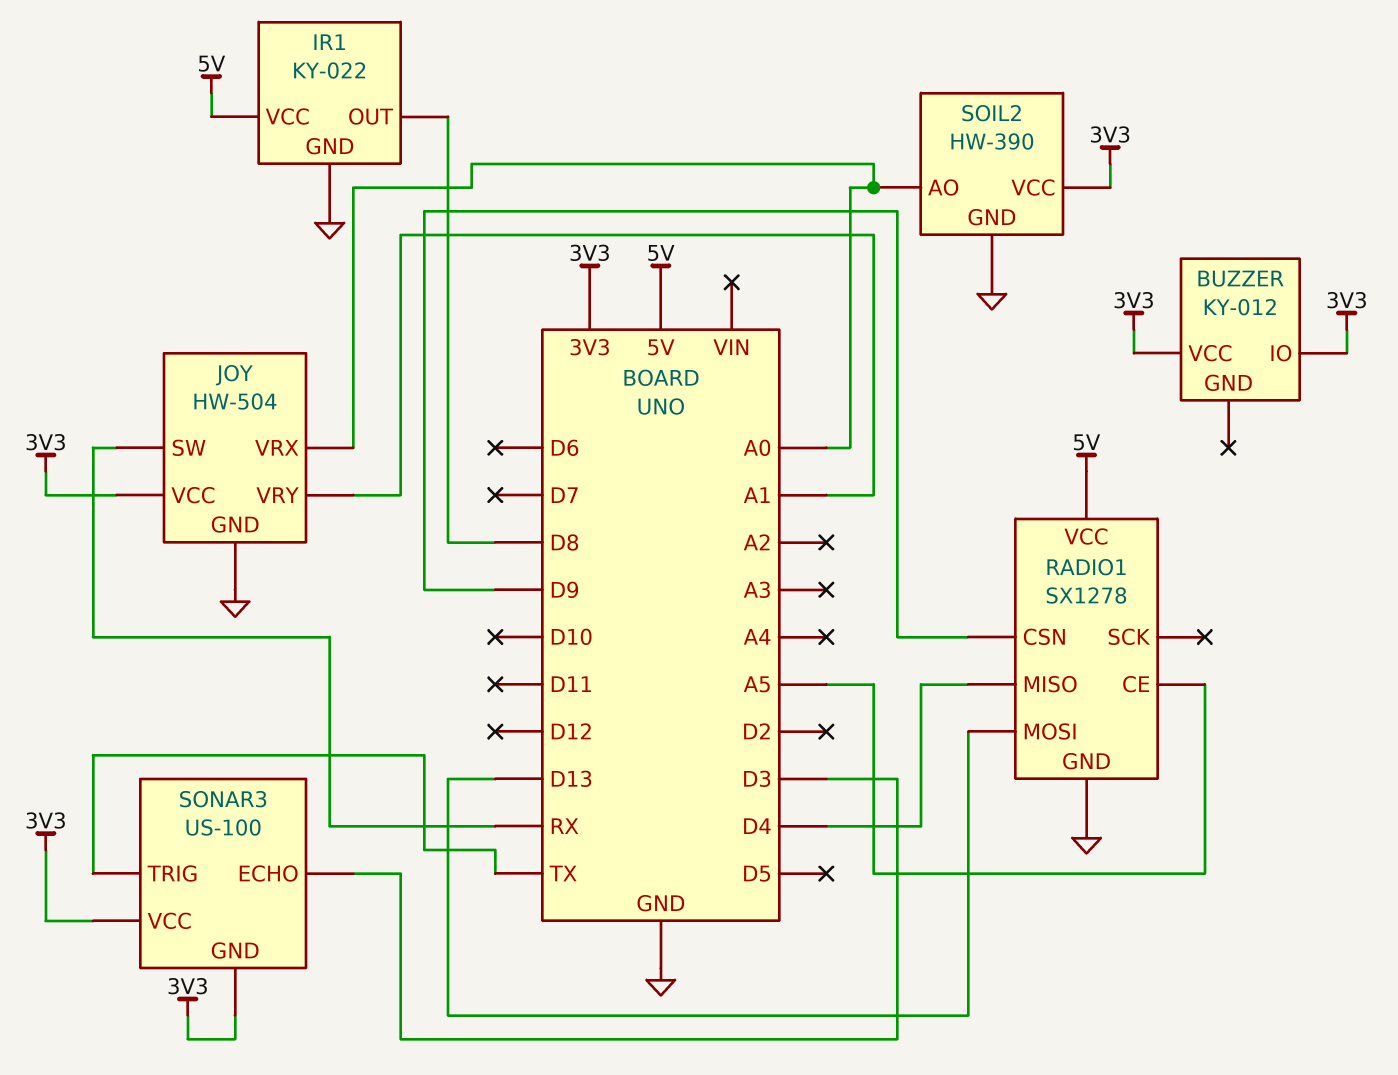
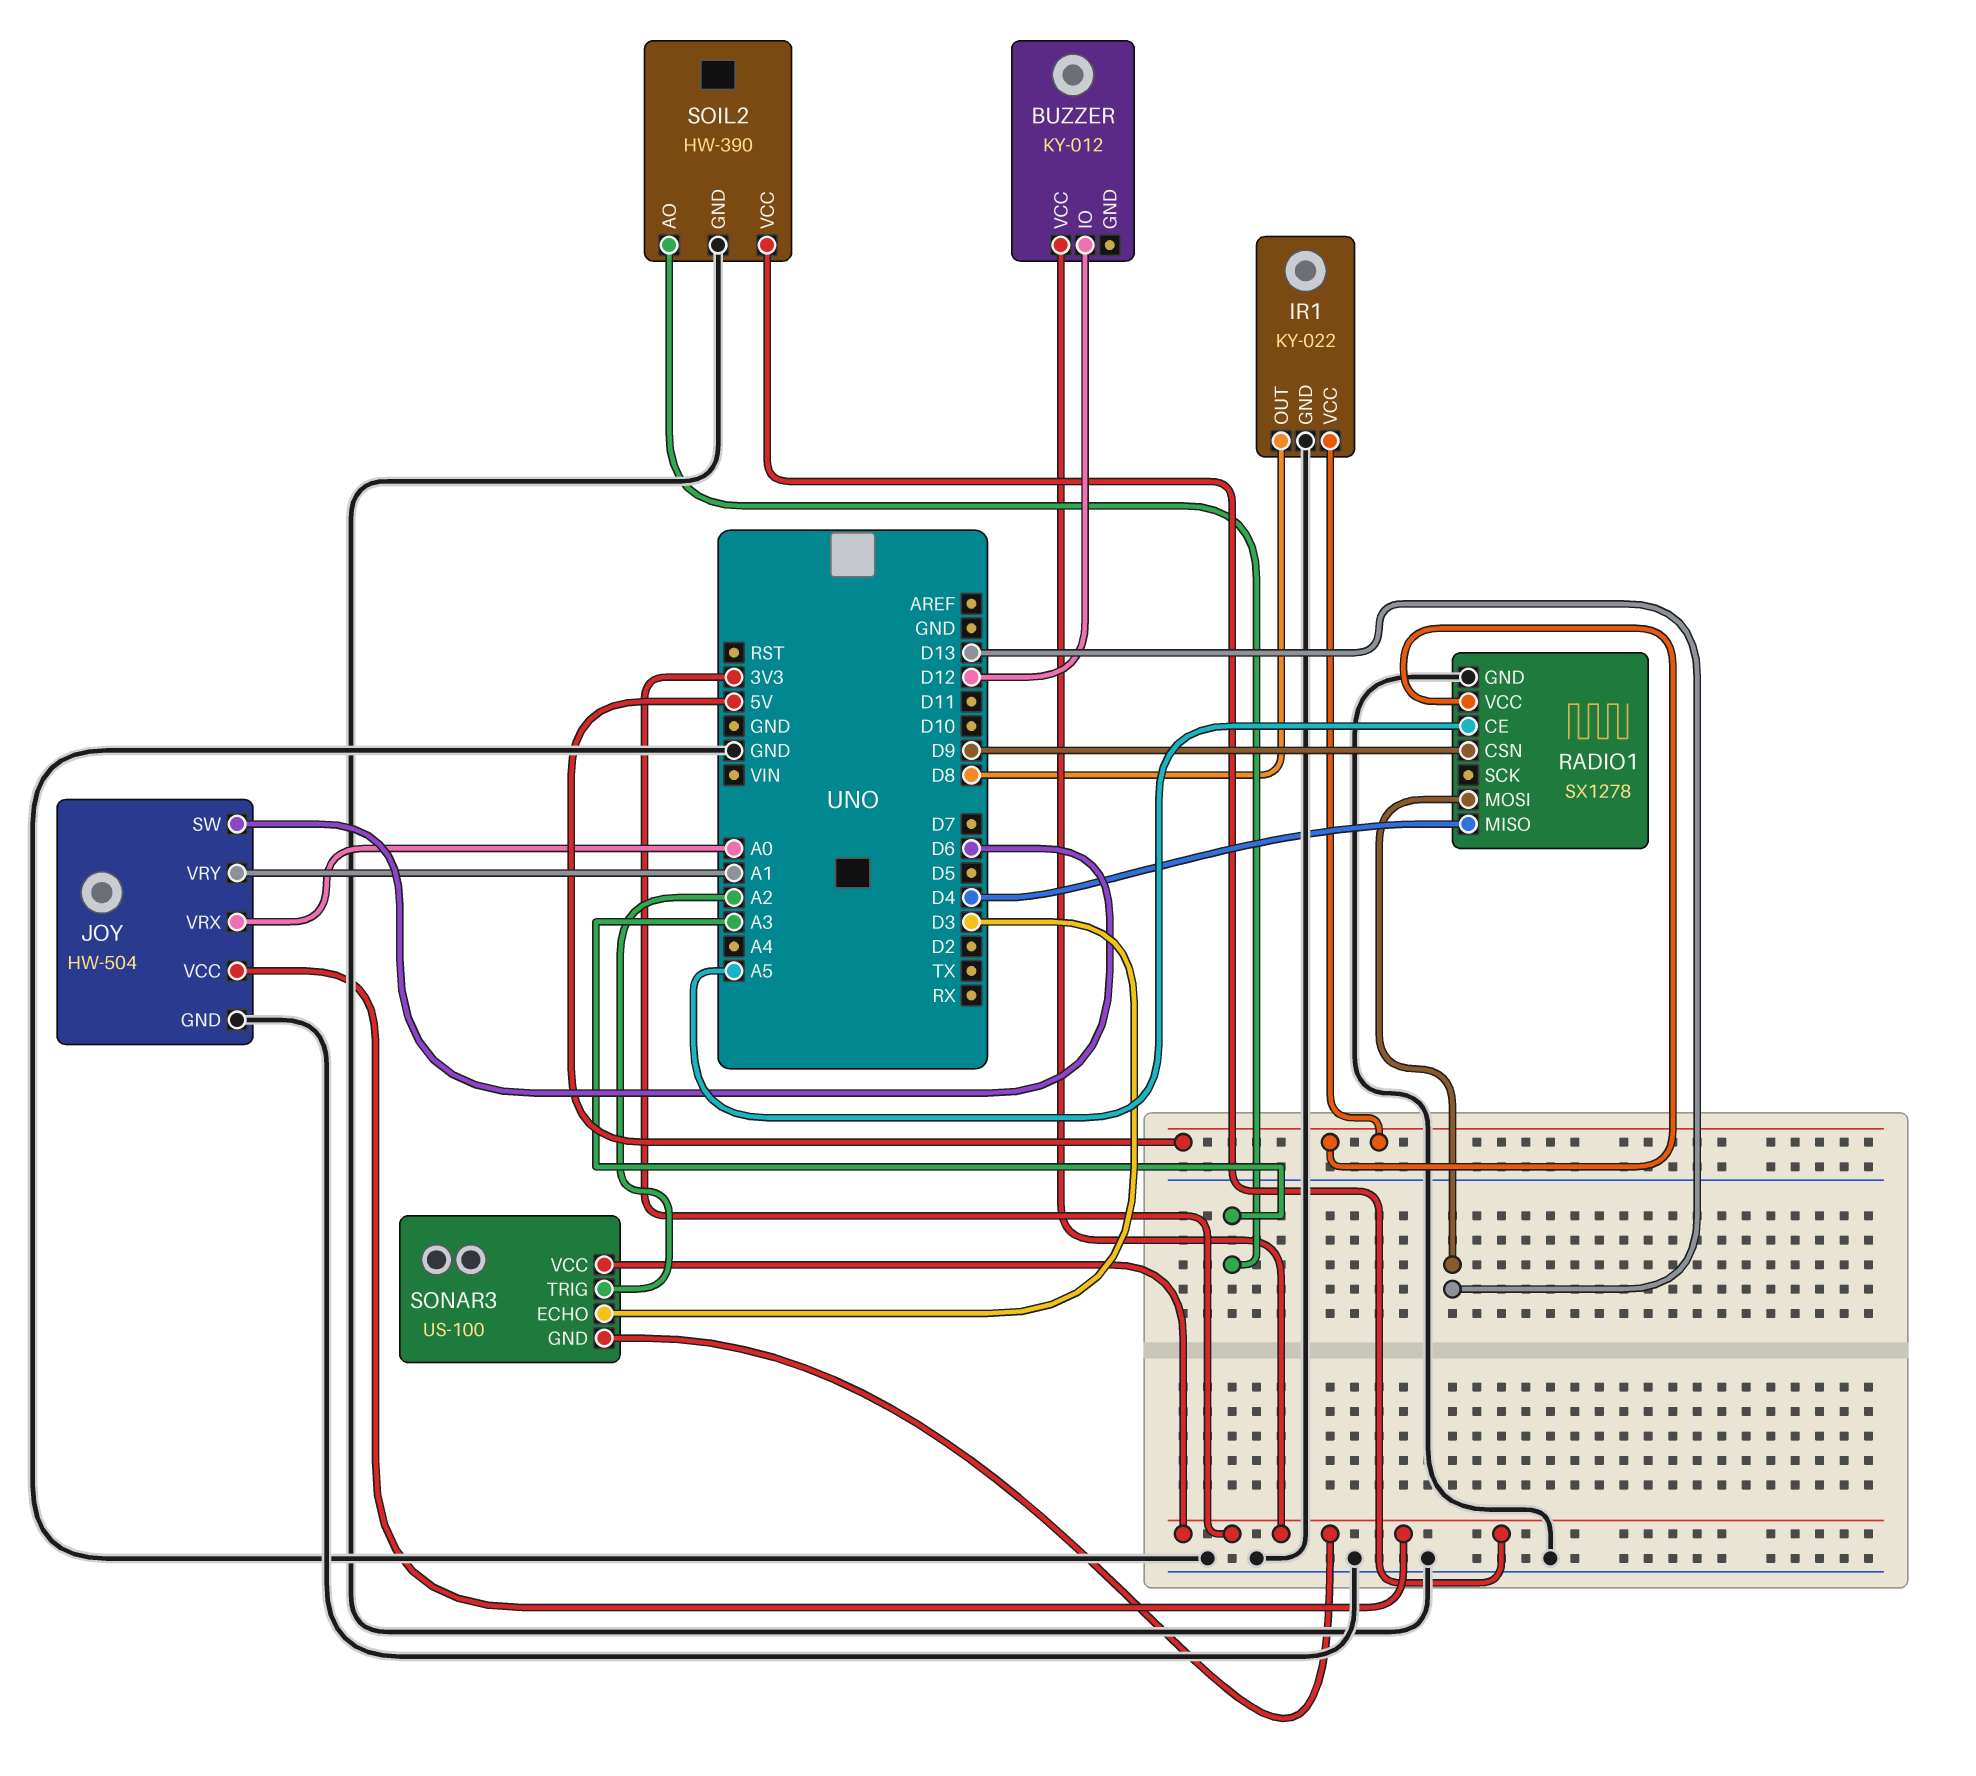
BUZZER pin IO: 3V3 -> D12
JOY pin SW: RX -> D6
SOIL2 pin AO: A0 -> A3
SONAR3 pin TRIG: TX -> A2

